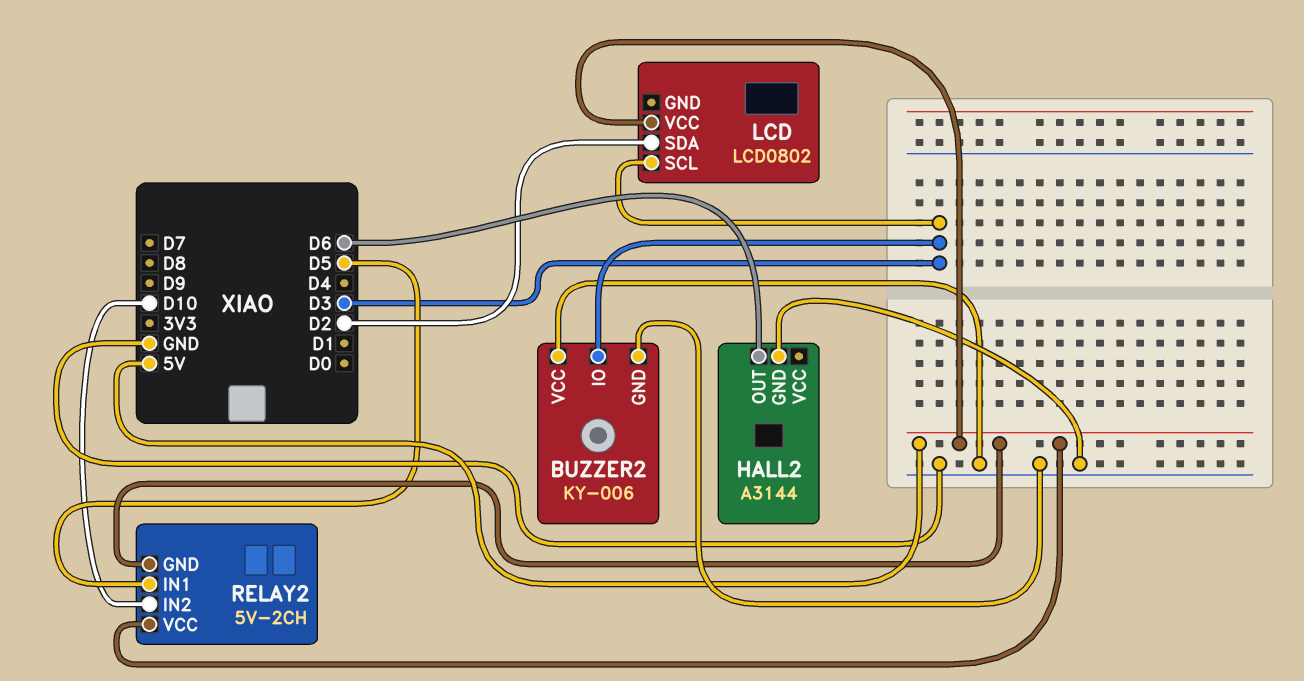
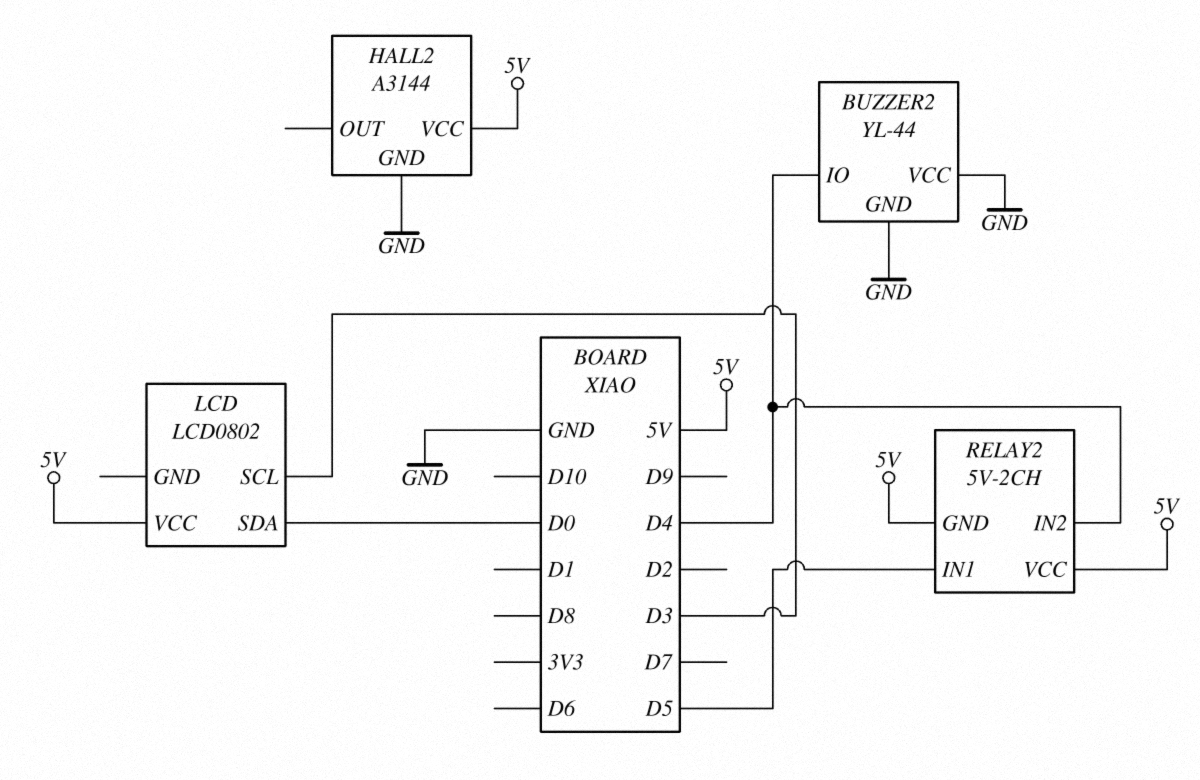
BUZZER2: KY-006 -> YL-44
BUZZER2 pin IO: D3 -> D4
HALL2 pin OUT: D6 -> none
HALL2 pin VCC: none -> 5V
LCD pin SDA: D2 -> D0
RELAY2 pin IN2: D10 -> D4

